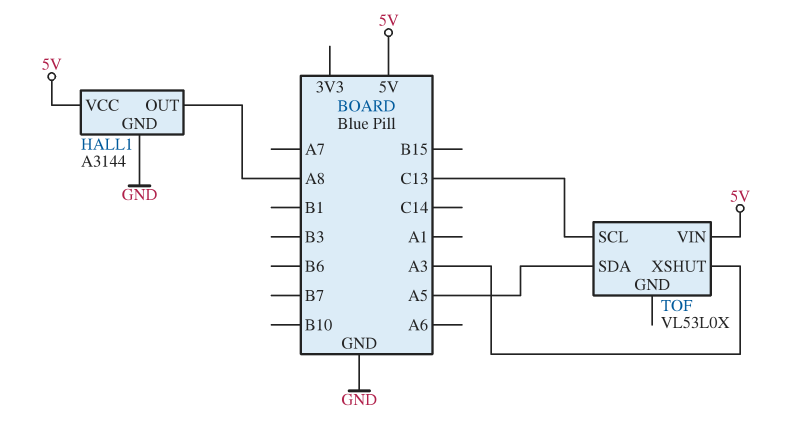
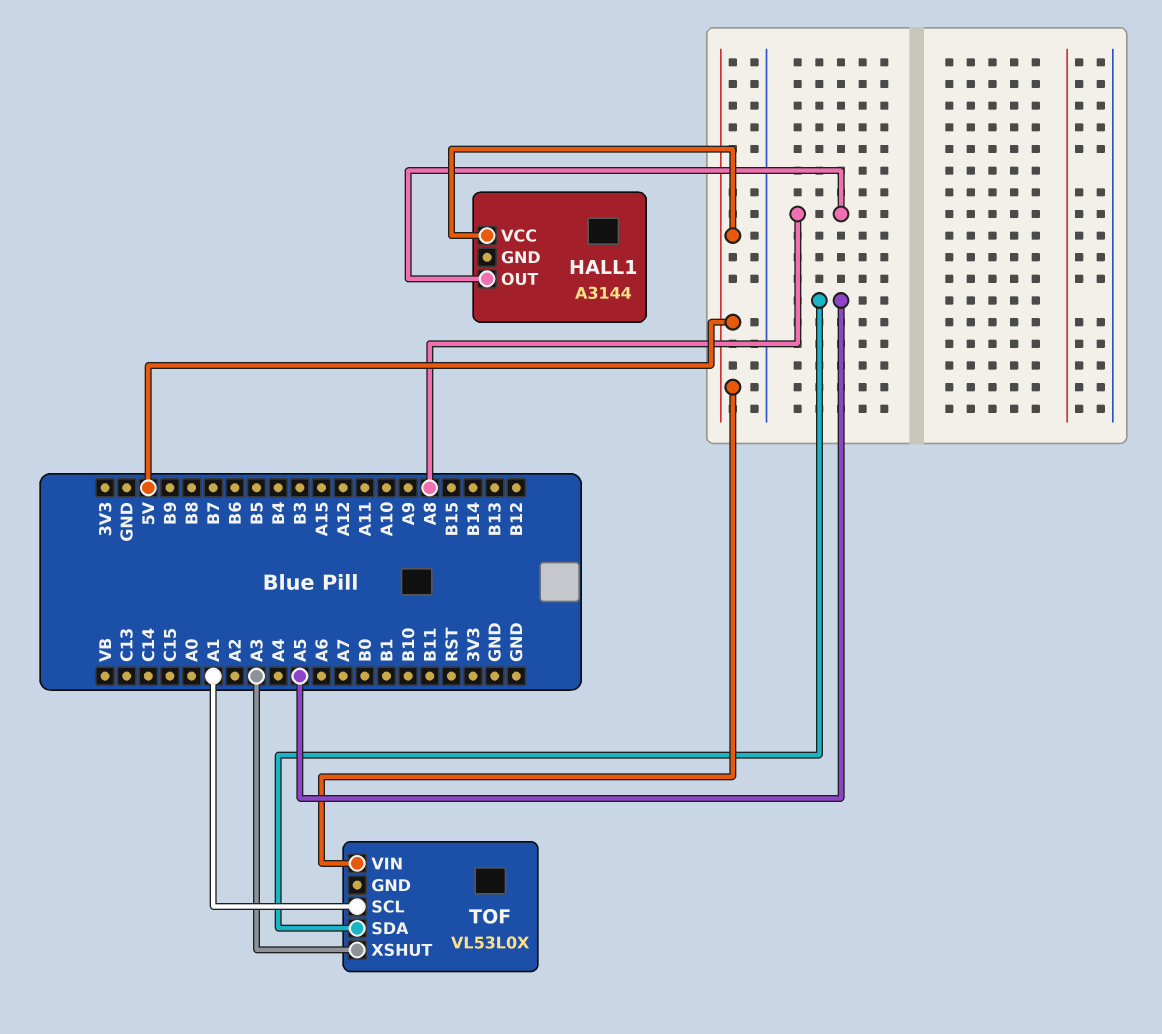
HALL1 pin GND: GND -> none
TOF pin SCL: C13 -> A1

